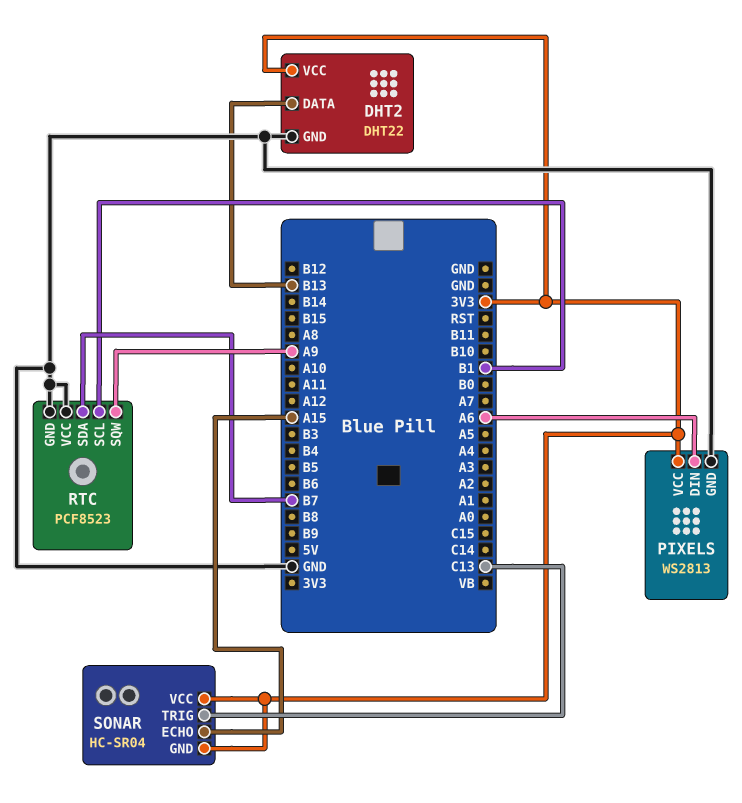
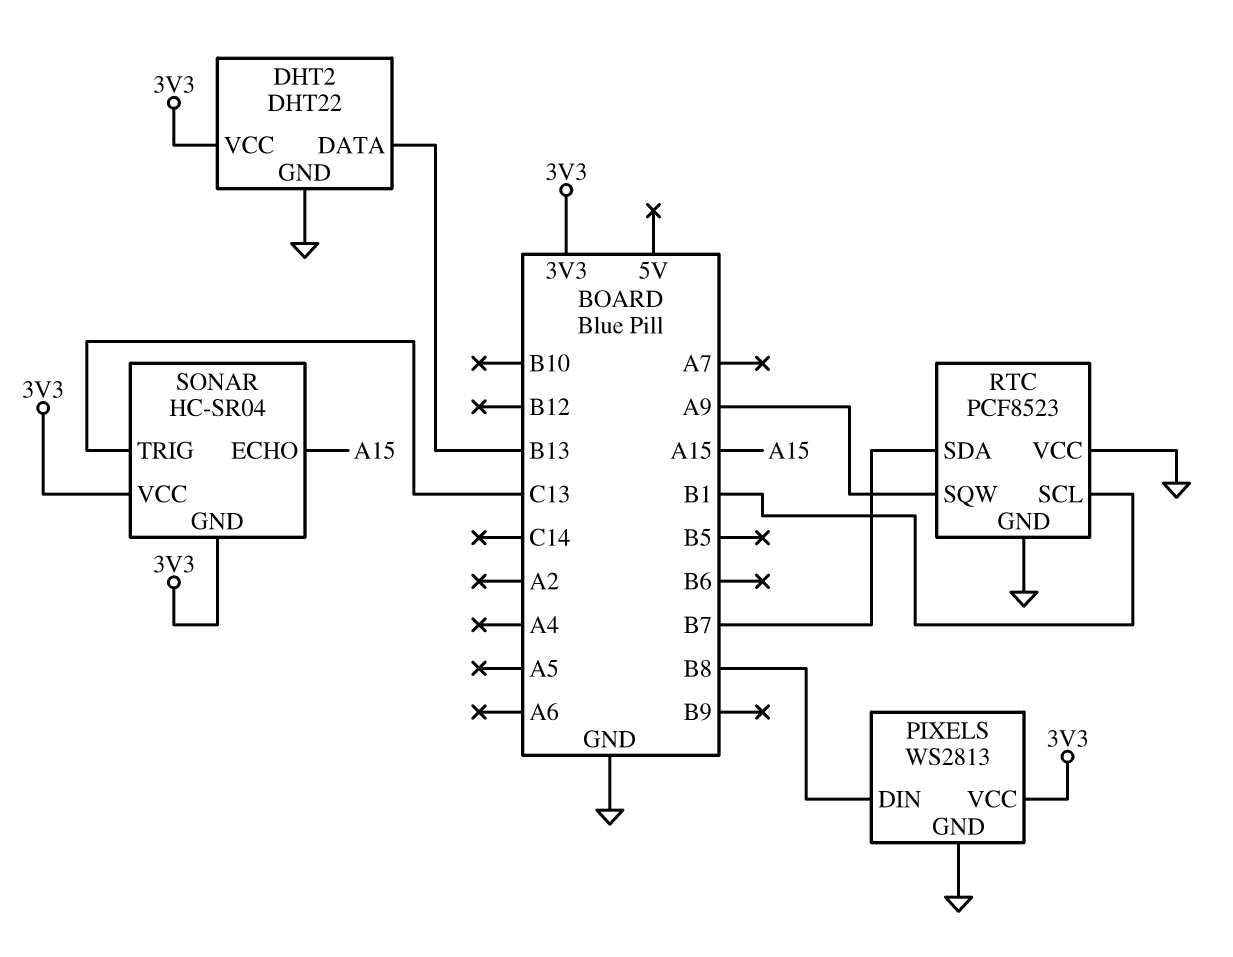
PIXELS pin DIN: A6 -> B8

